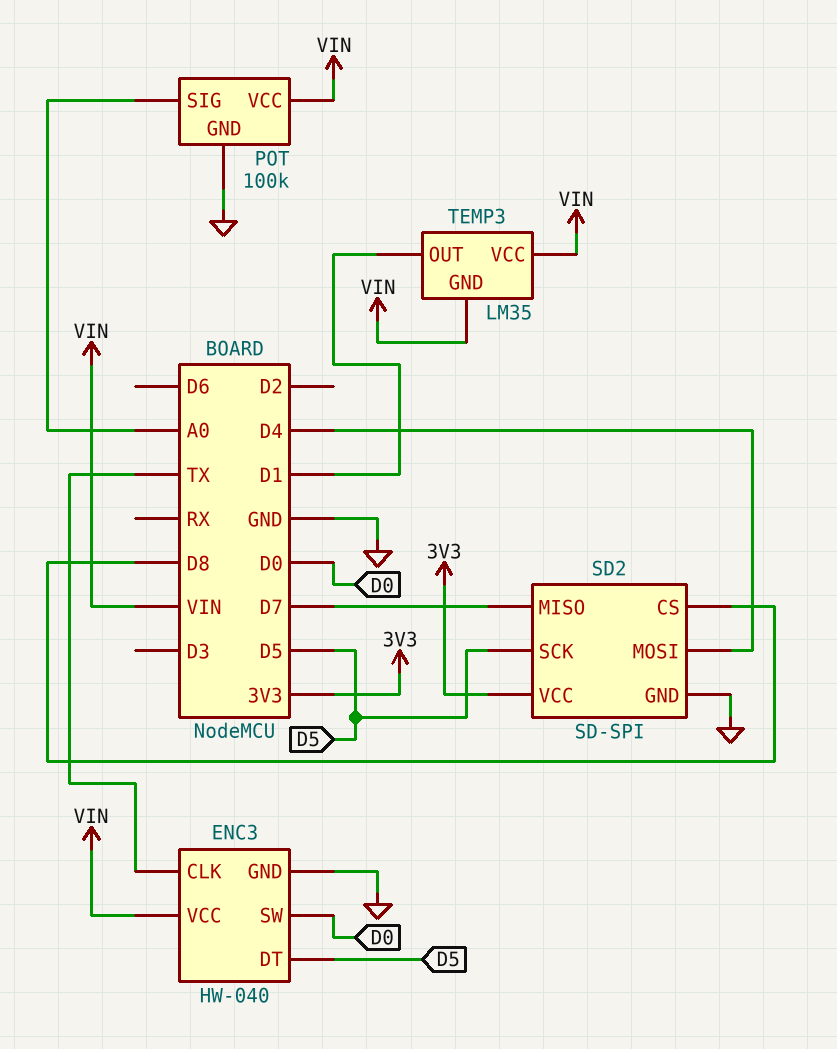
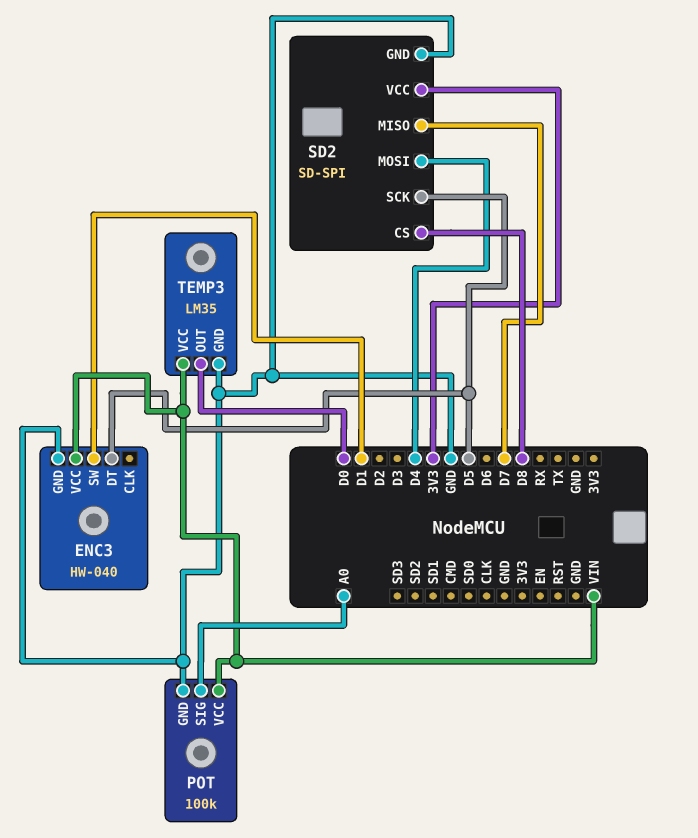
ENC3 pin CLK: TX -> none
ENC3 pin SW: D0 -> D1
TEMP3 pin GND: VIN -> GND
TEMP3 pin OUT: D1 -> D0

